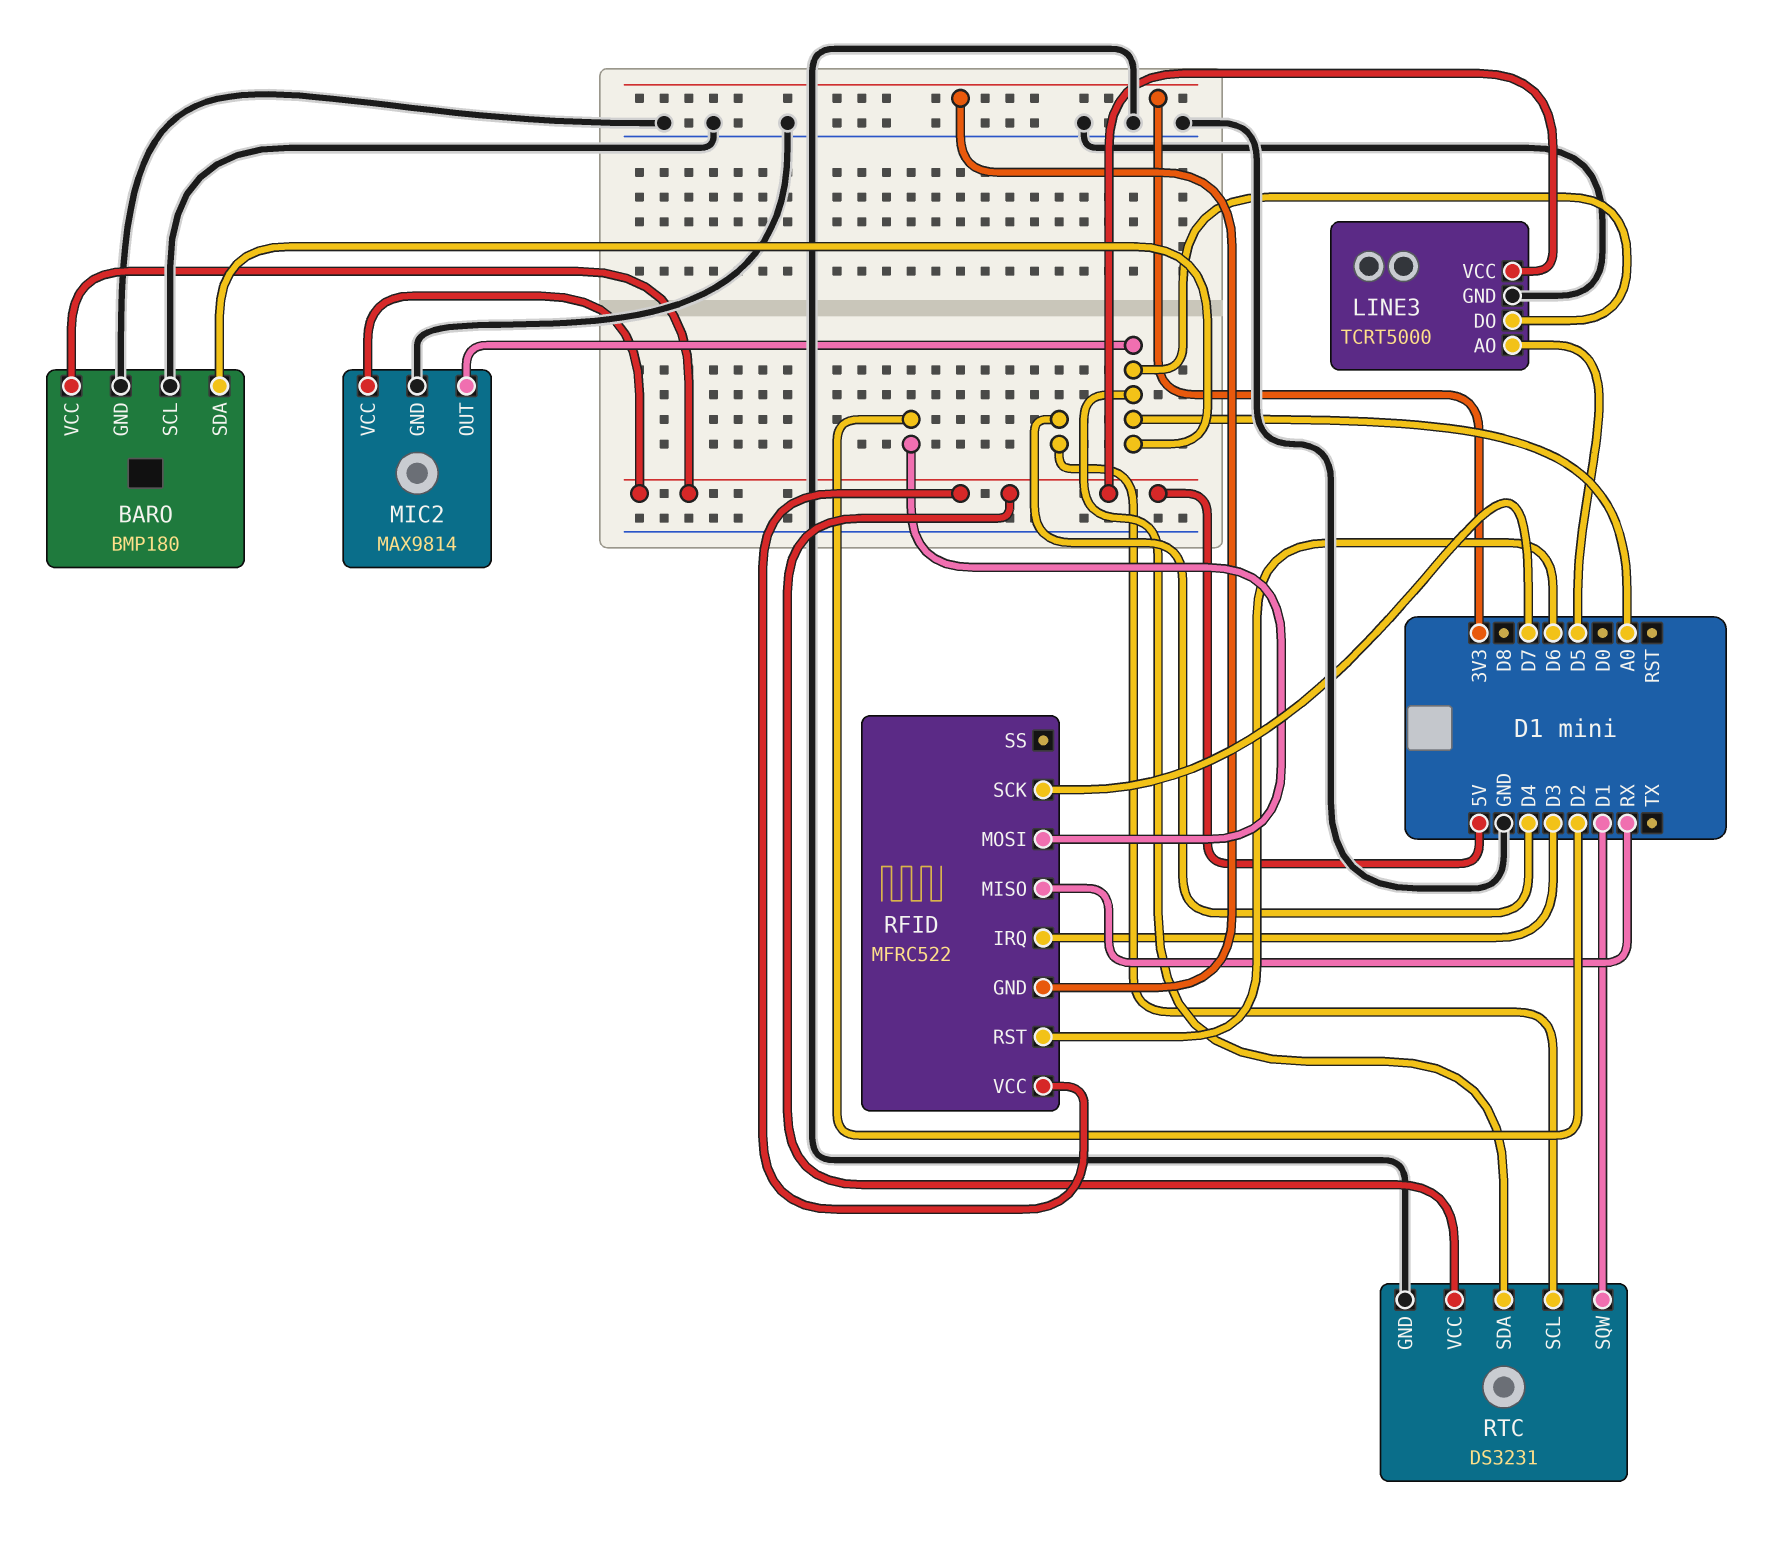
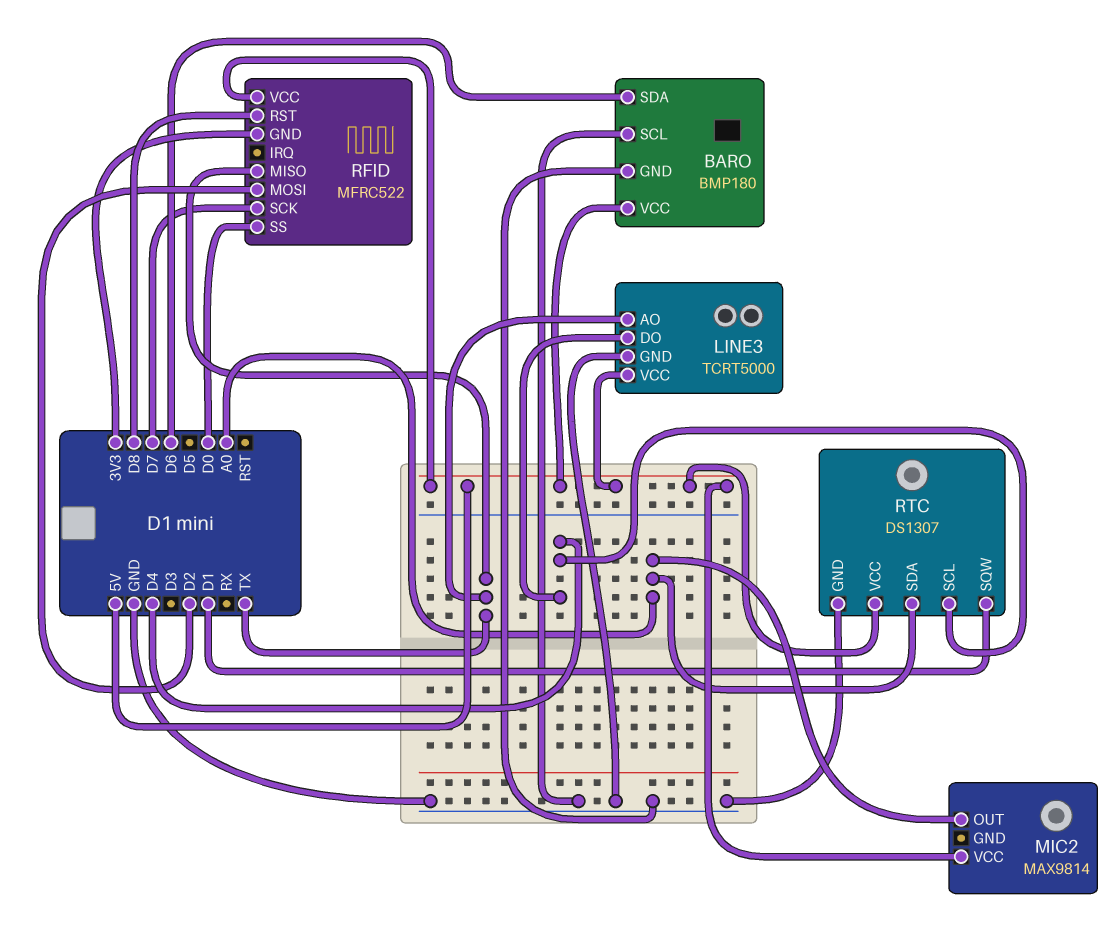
BARO pin SDA: A0 -> D6
LINE3 pin AO: D5 -> TX
LINE3 pin DO: A0 -> D4
MIC2 pin GND: GND -> none
RFID pin IRQ: D3 -> none
RFID pin MISO: RX -> TX
RFID pin RST: D6 -> D8
RFID pin SS: none -> D0
RTC: DS3231 -> DS1307

